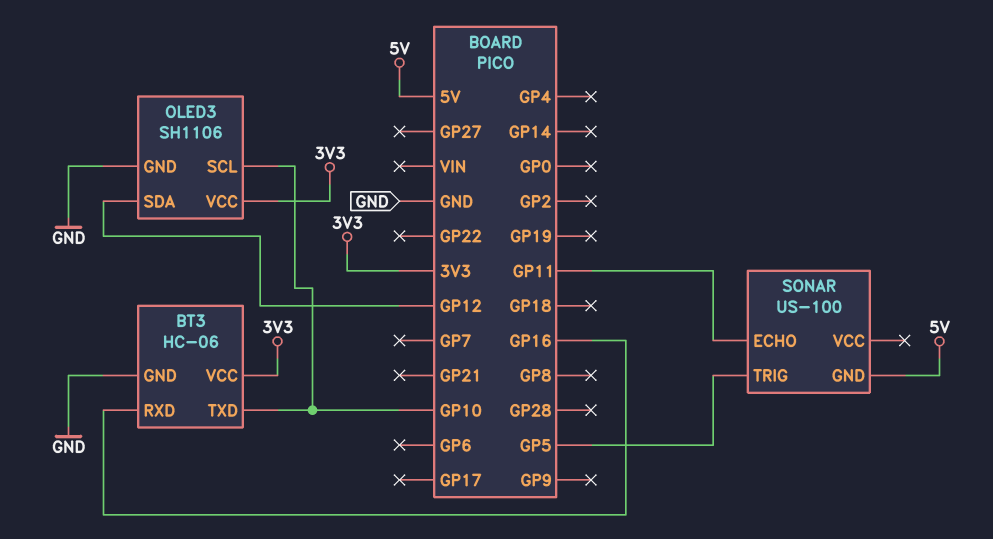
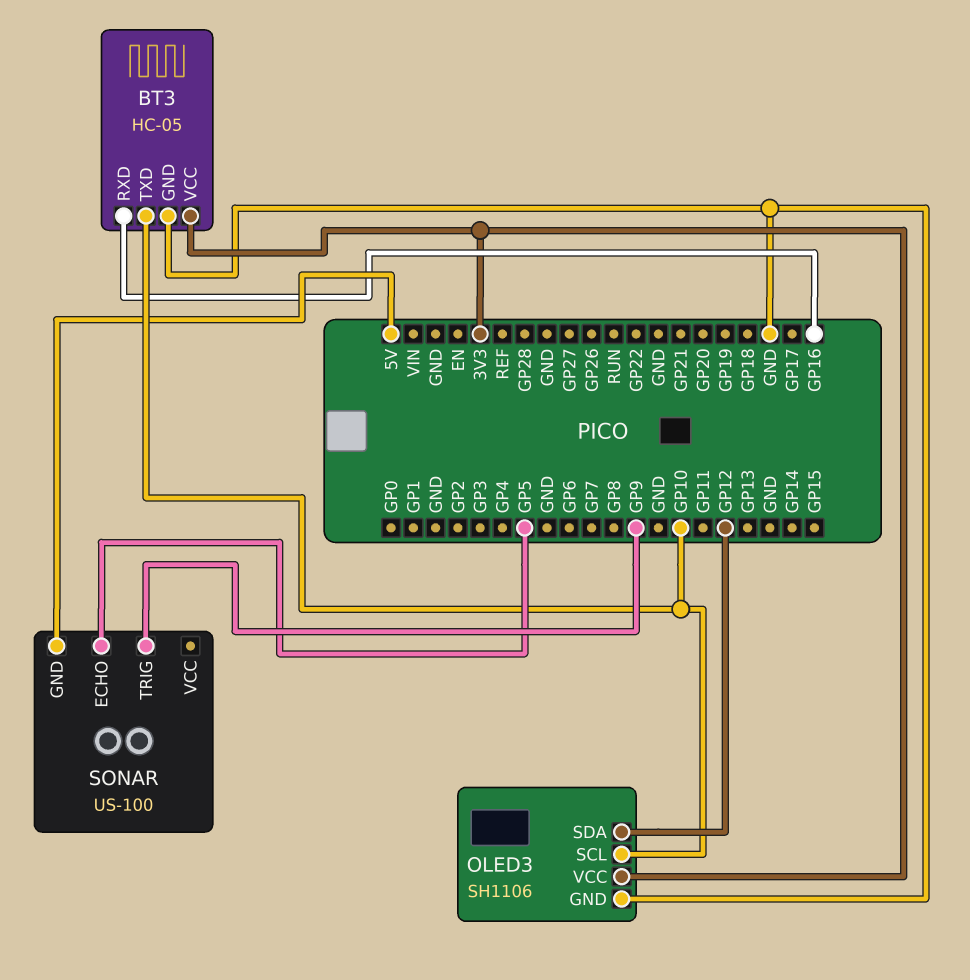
BT3: HC-06 -> HC-05
SONAR pin ECHO: GP11 -> GP5
SONAR pin TRIG: GP5 -> GP9

